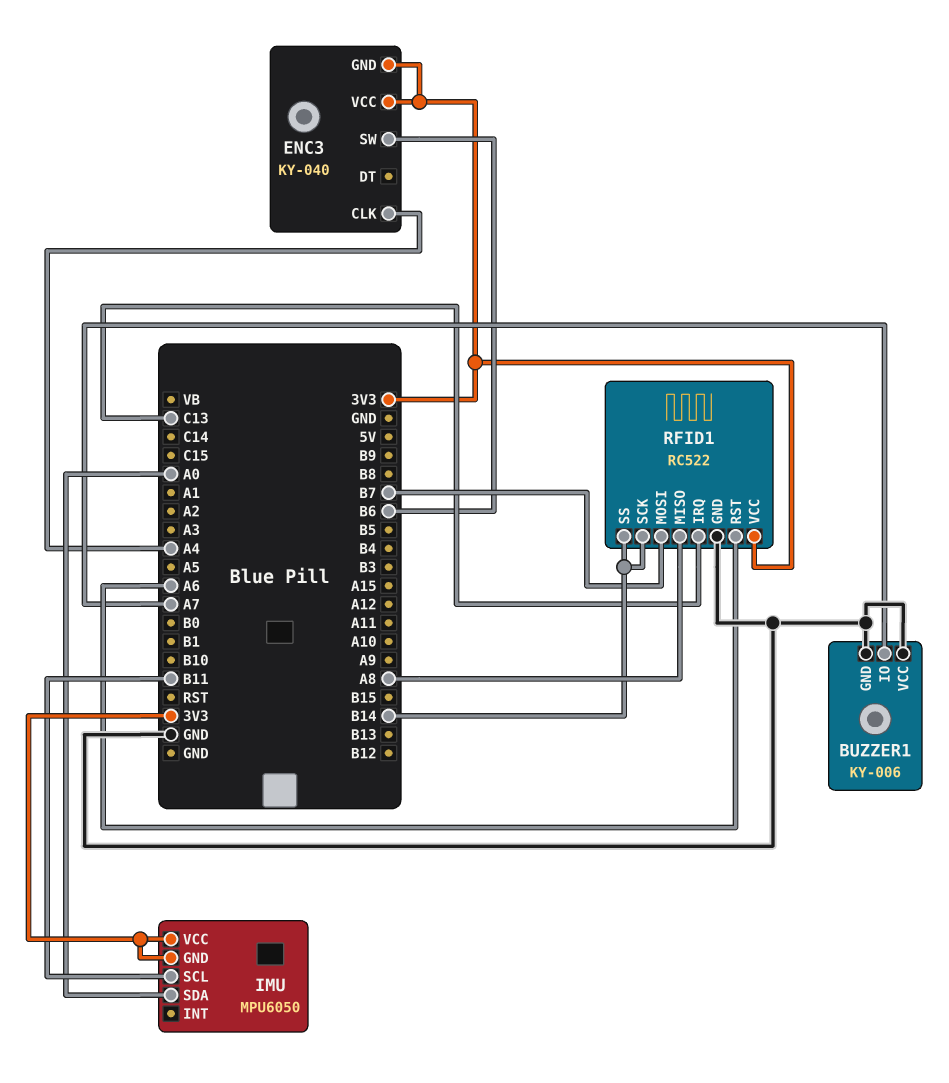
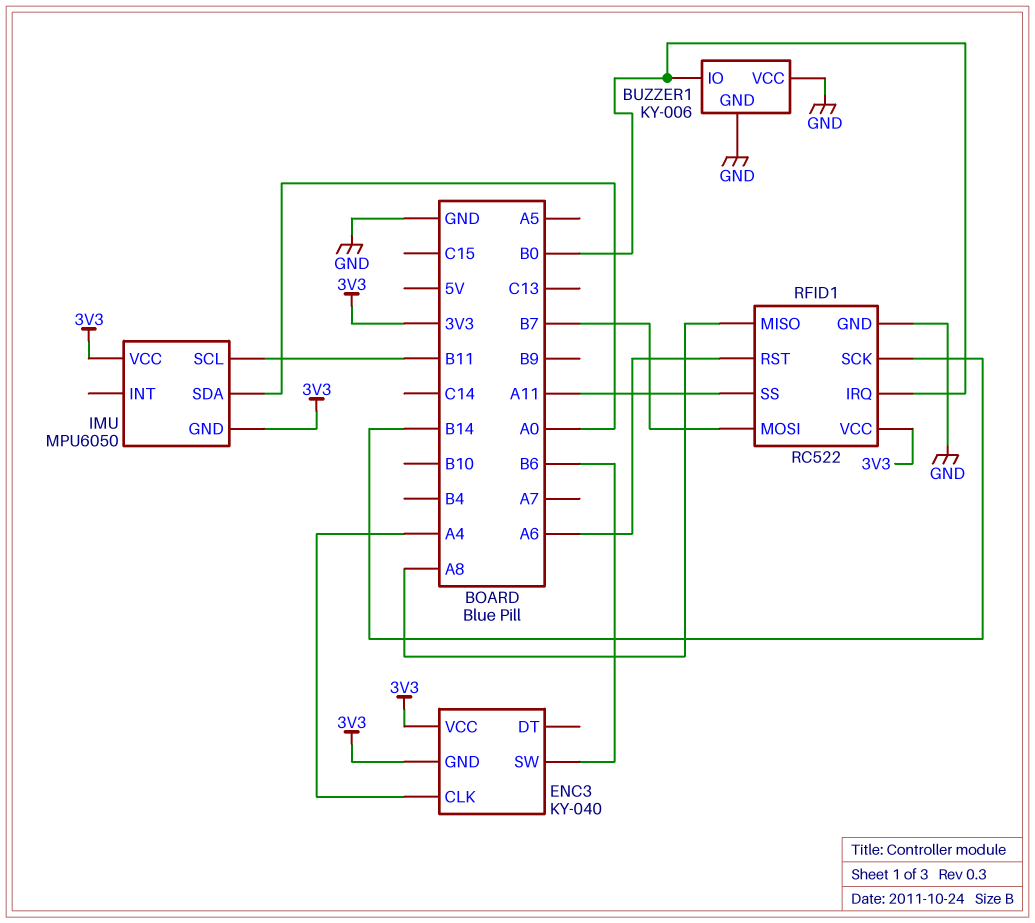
BUZZER1 pin IO: A7 -> B0
RFID1 pin IRQ: C13 -> B0
RFID1 pin SS: B14 -> A11

